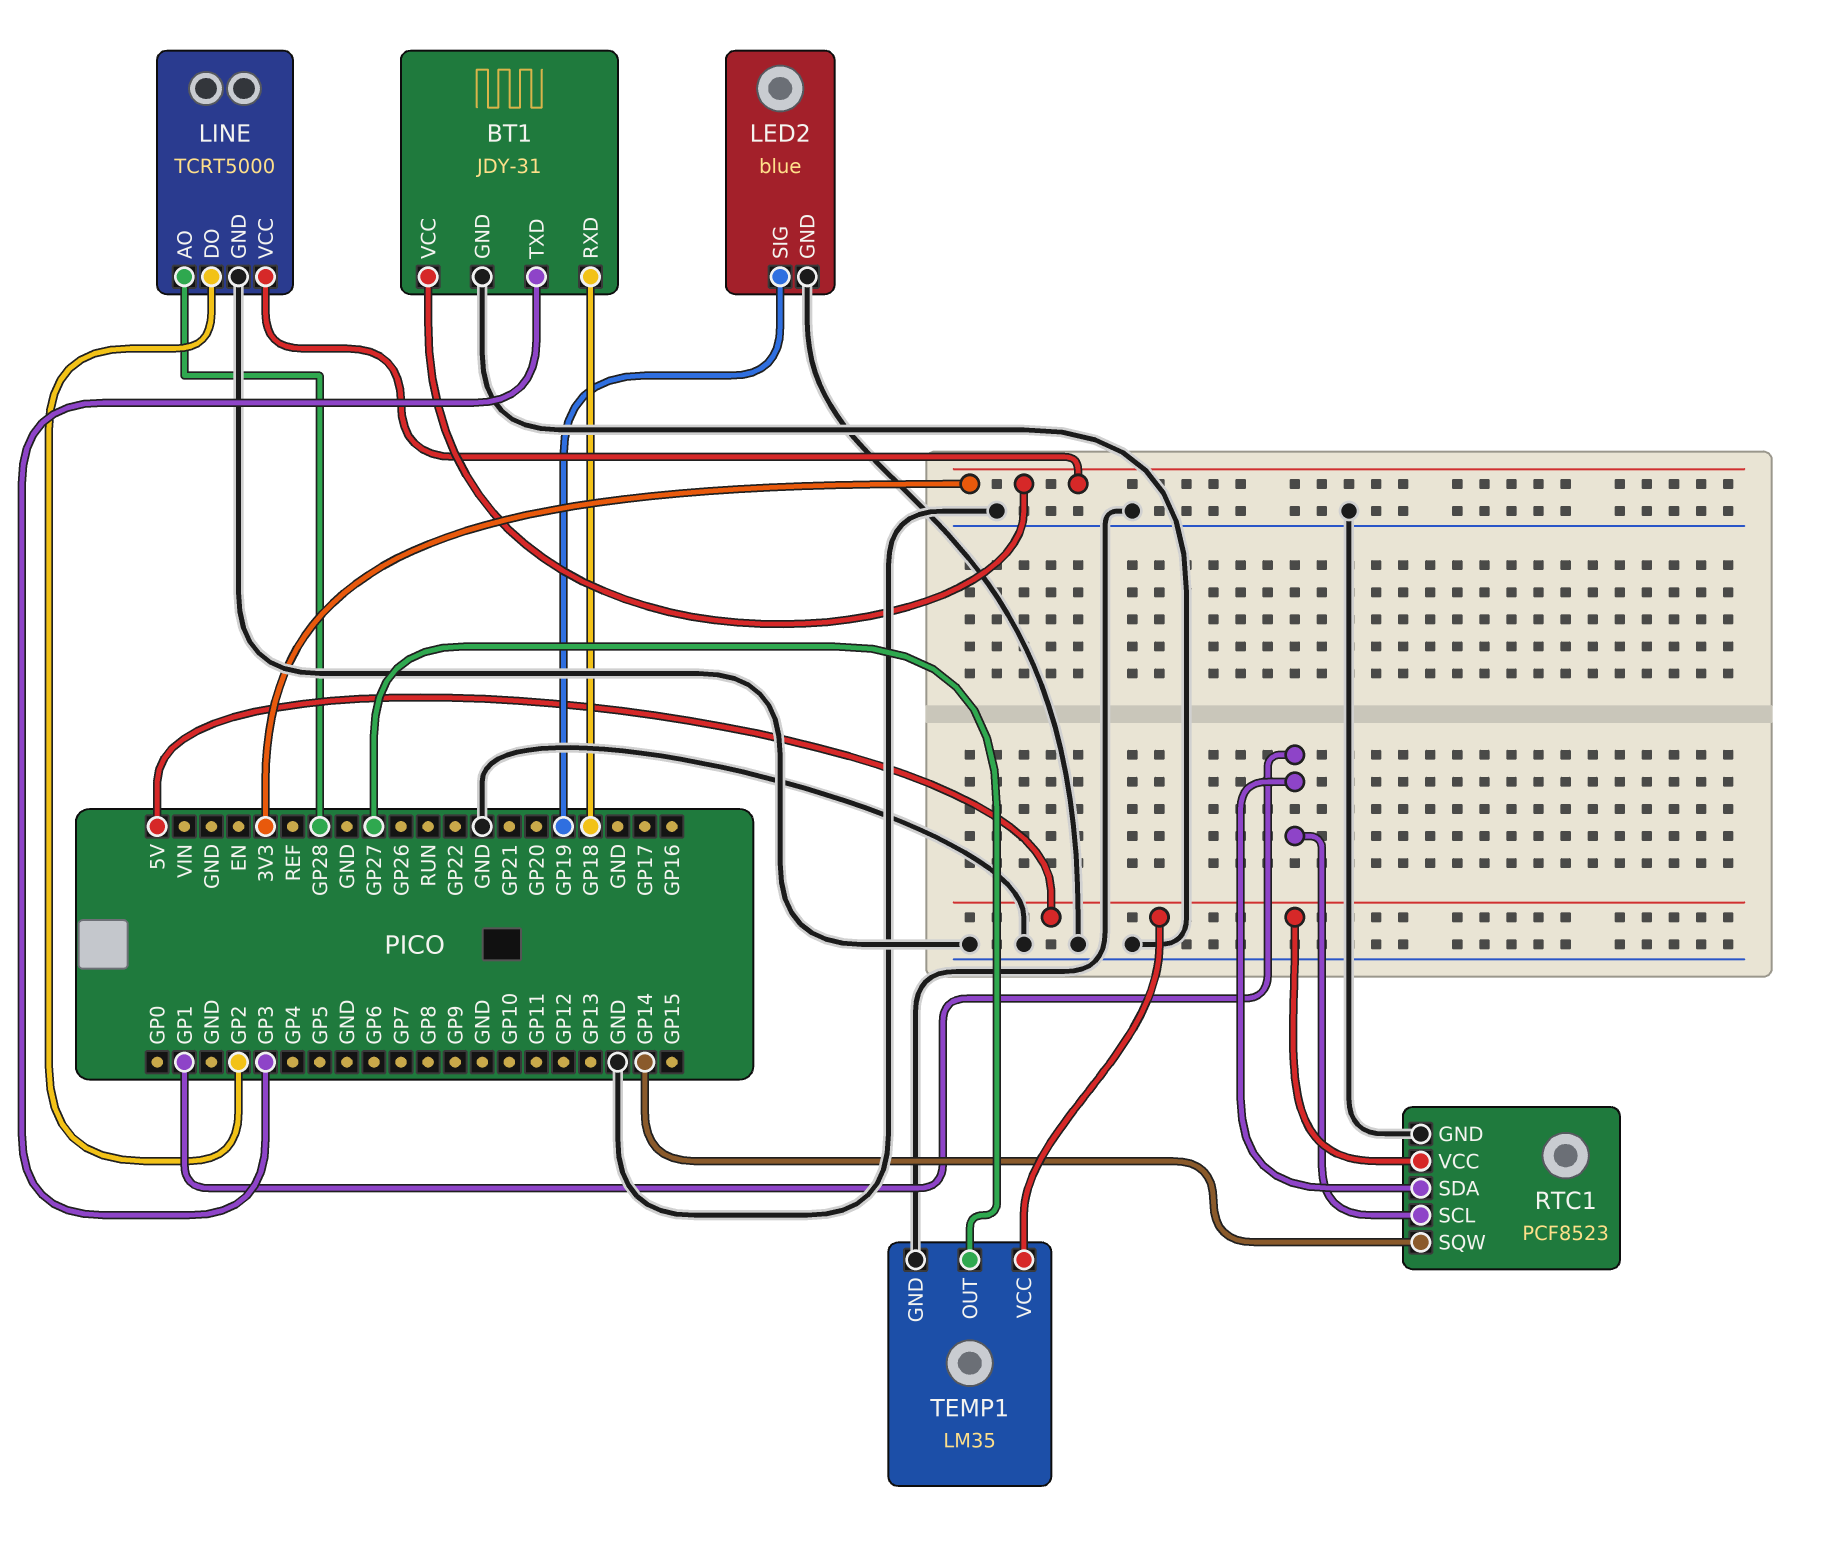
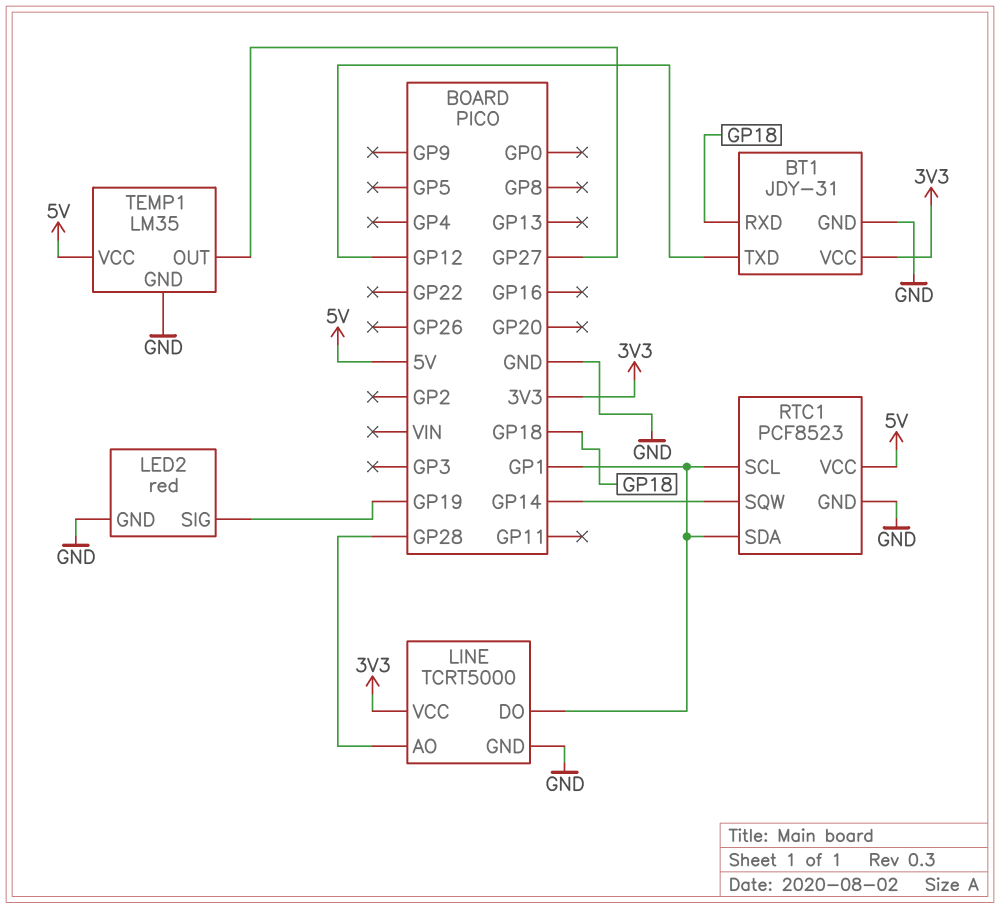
BT1 pin TXD: GP3 -> GP12
LED2: blue -> red
LINE pin DO: GP2 -> GP1

